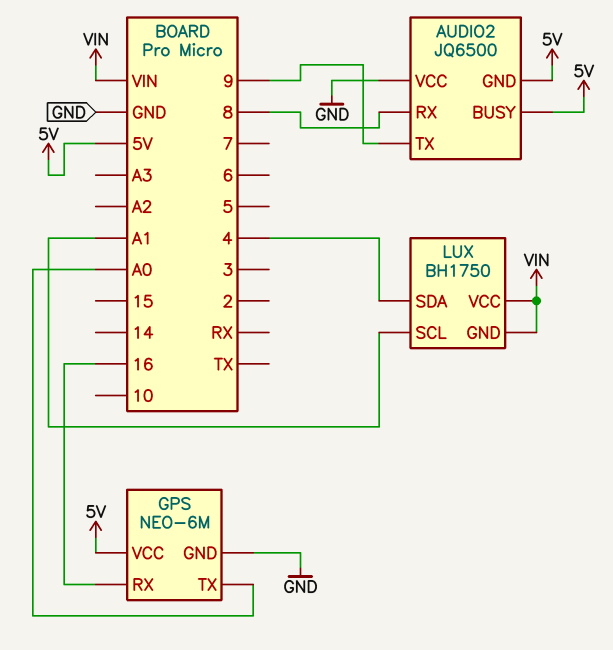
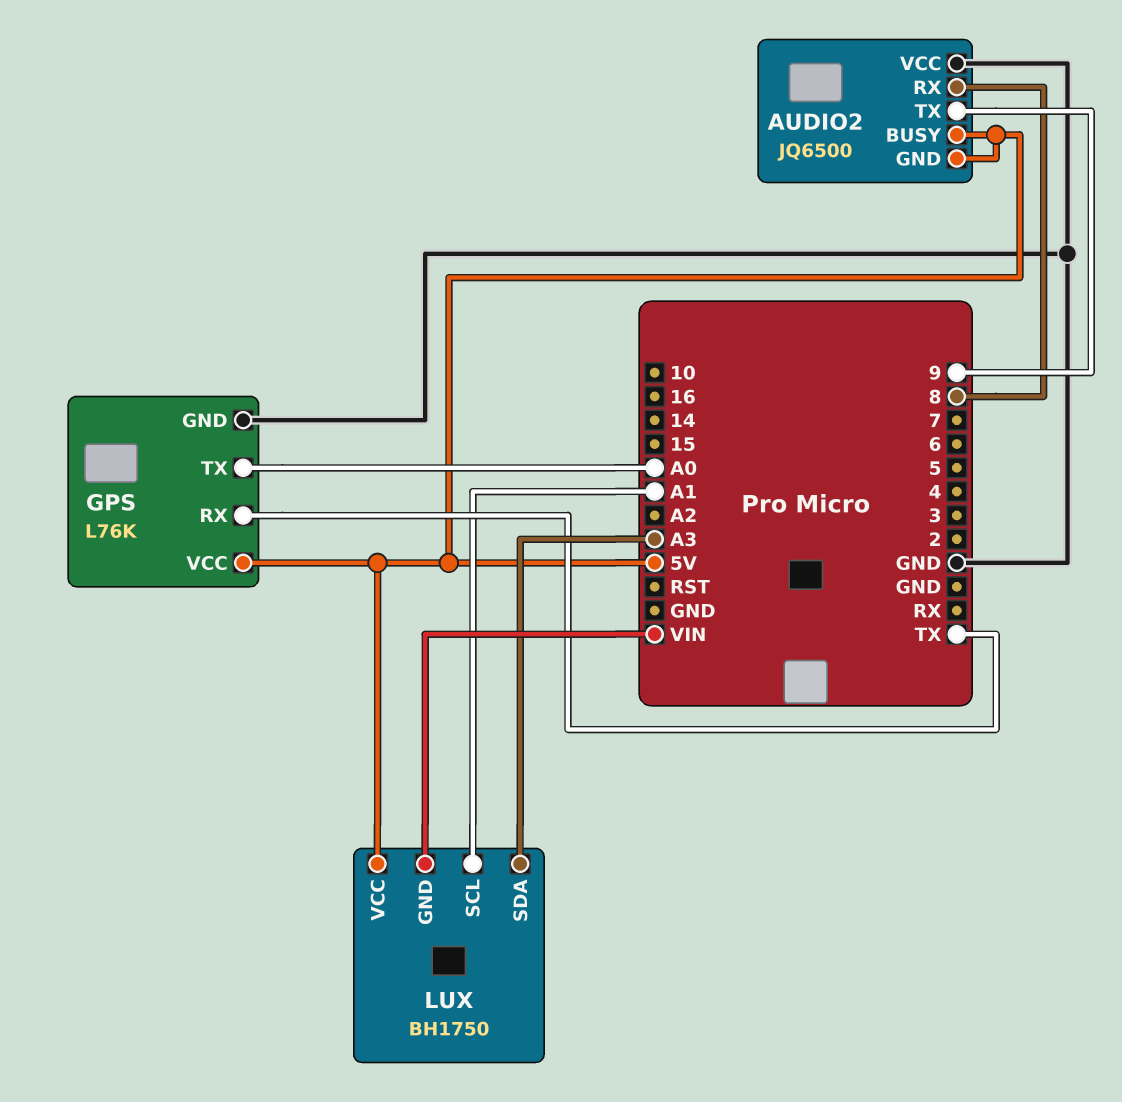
GPS: NEO-6M -> L76K
GPS pin RX: 16 -> TX
LUX pin SDA: 4 -> A3
LUX pin VCC: VIN -> 5V

